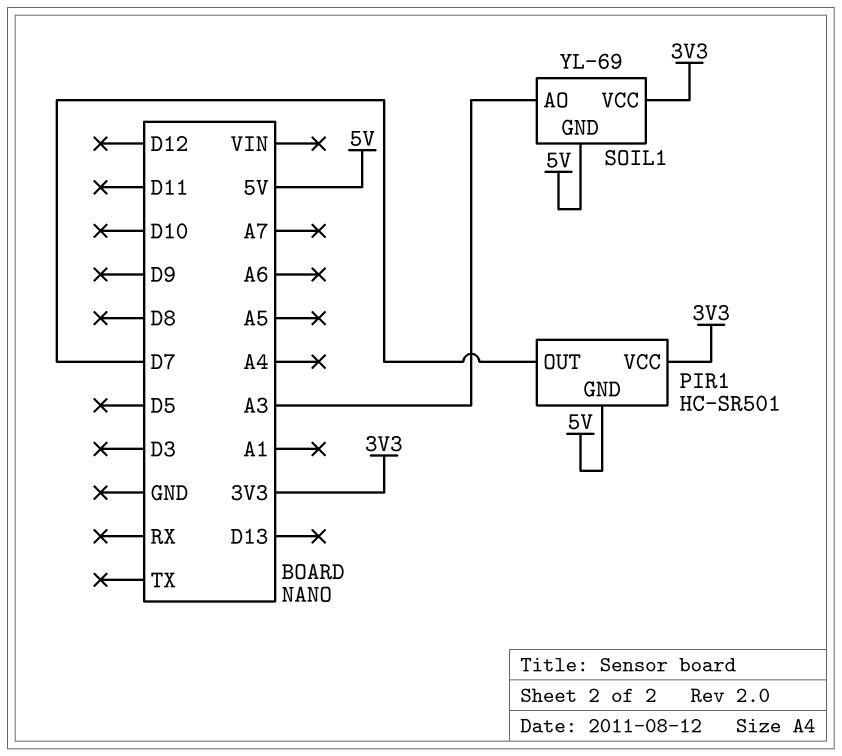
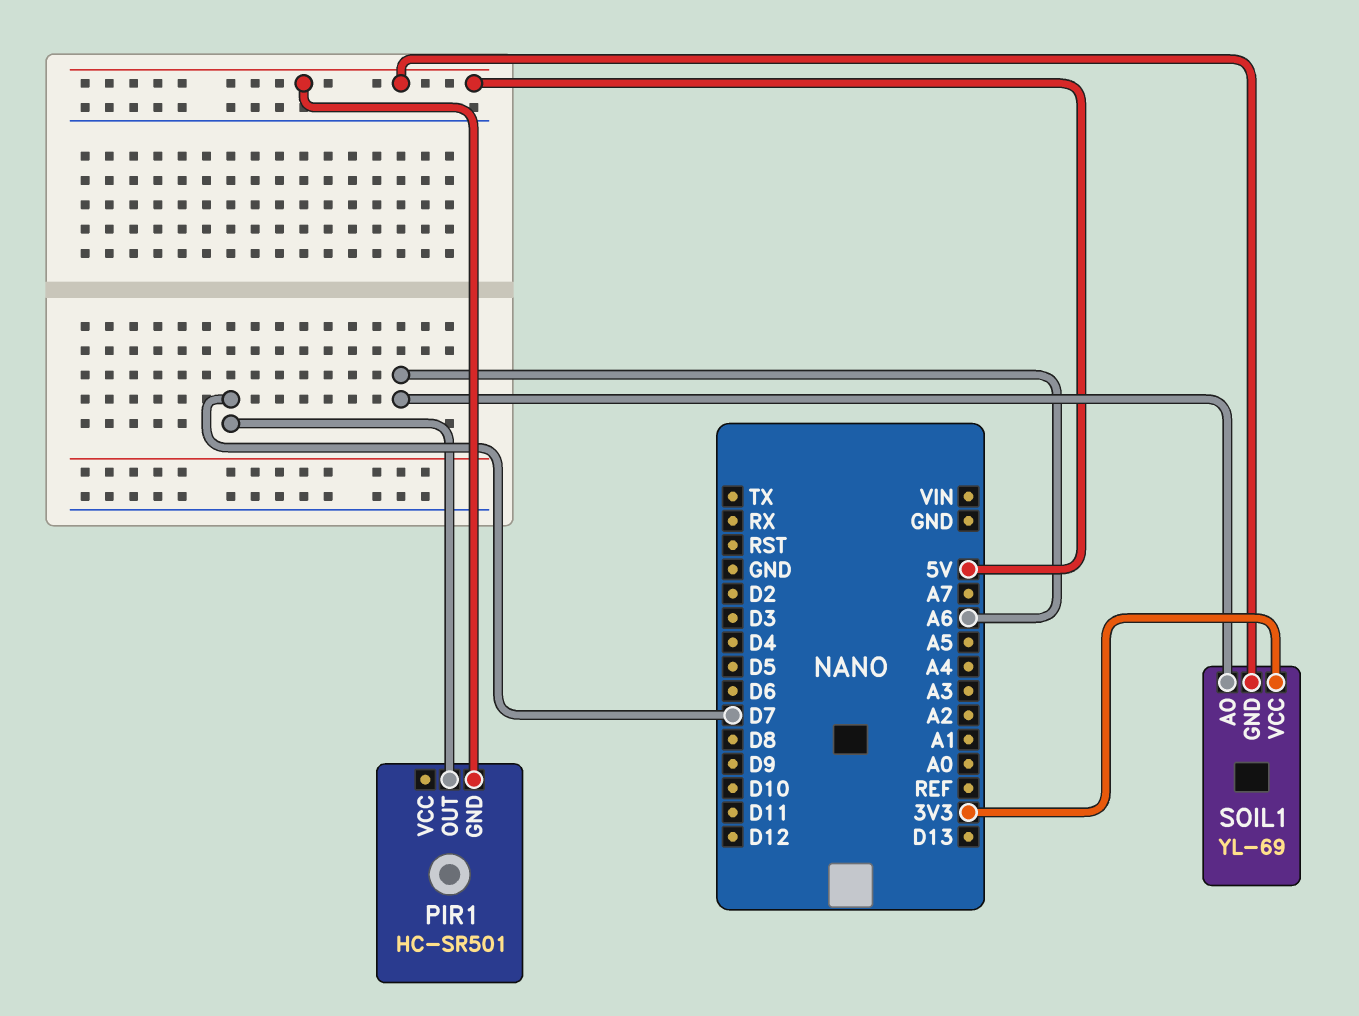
PIR1 pin VCC: 3V3 -> none
SOIL1 pin AO: A3 -> A6

